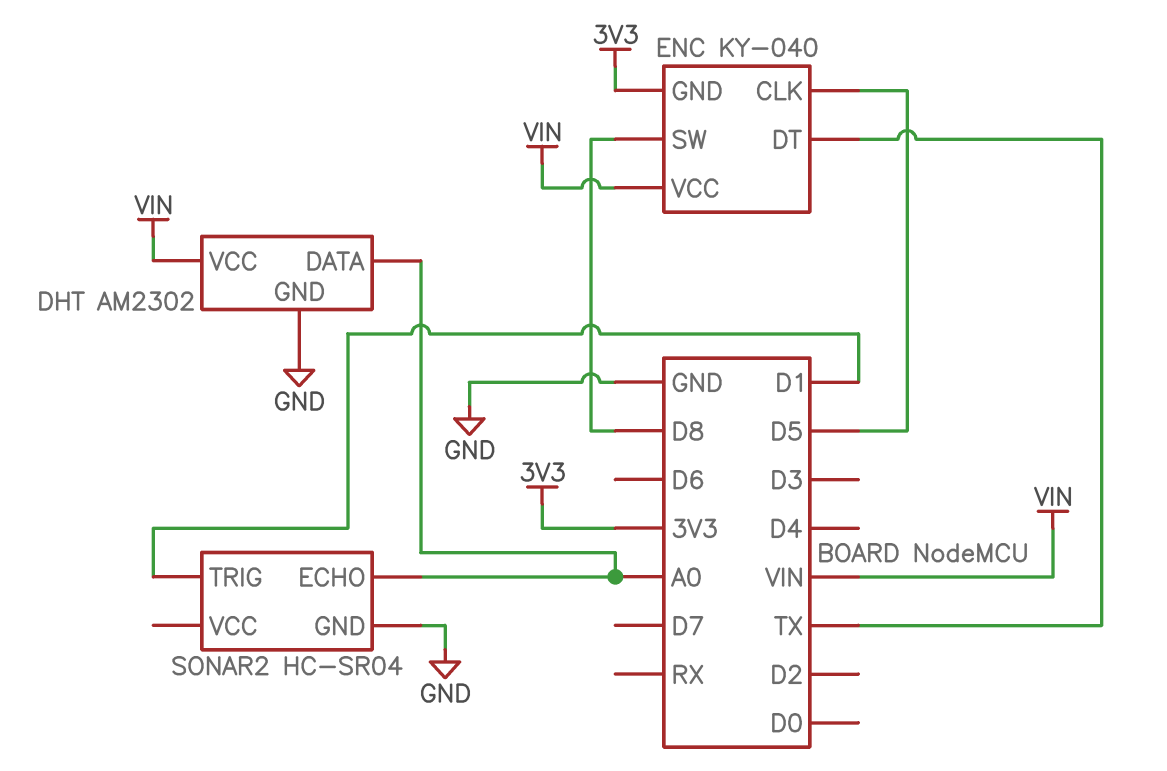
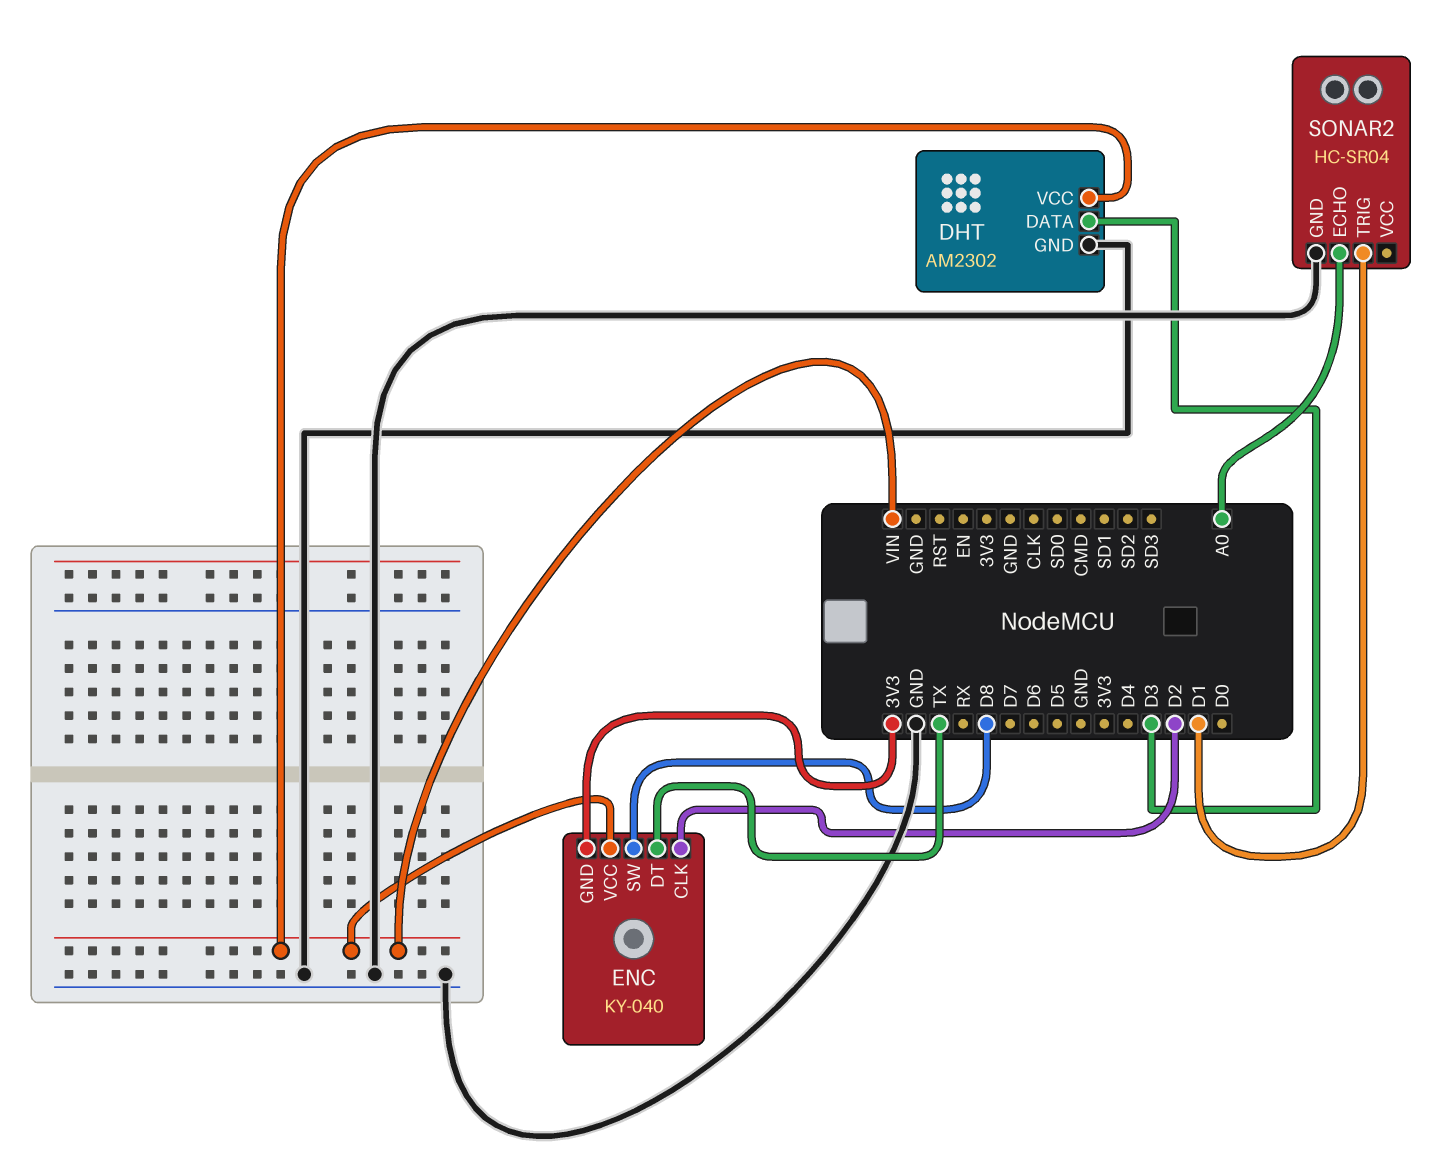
DHT pin DATA: A0 -> D3
ENC pin CLK: D5 -> D2

